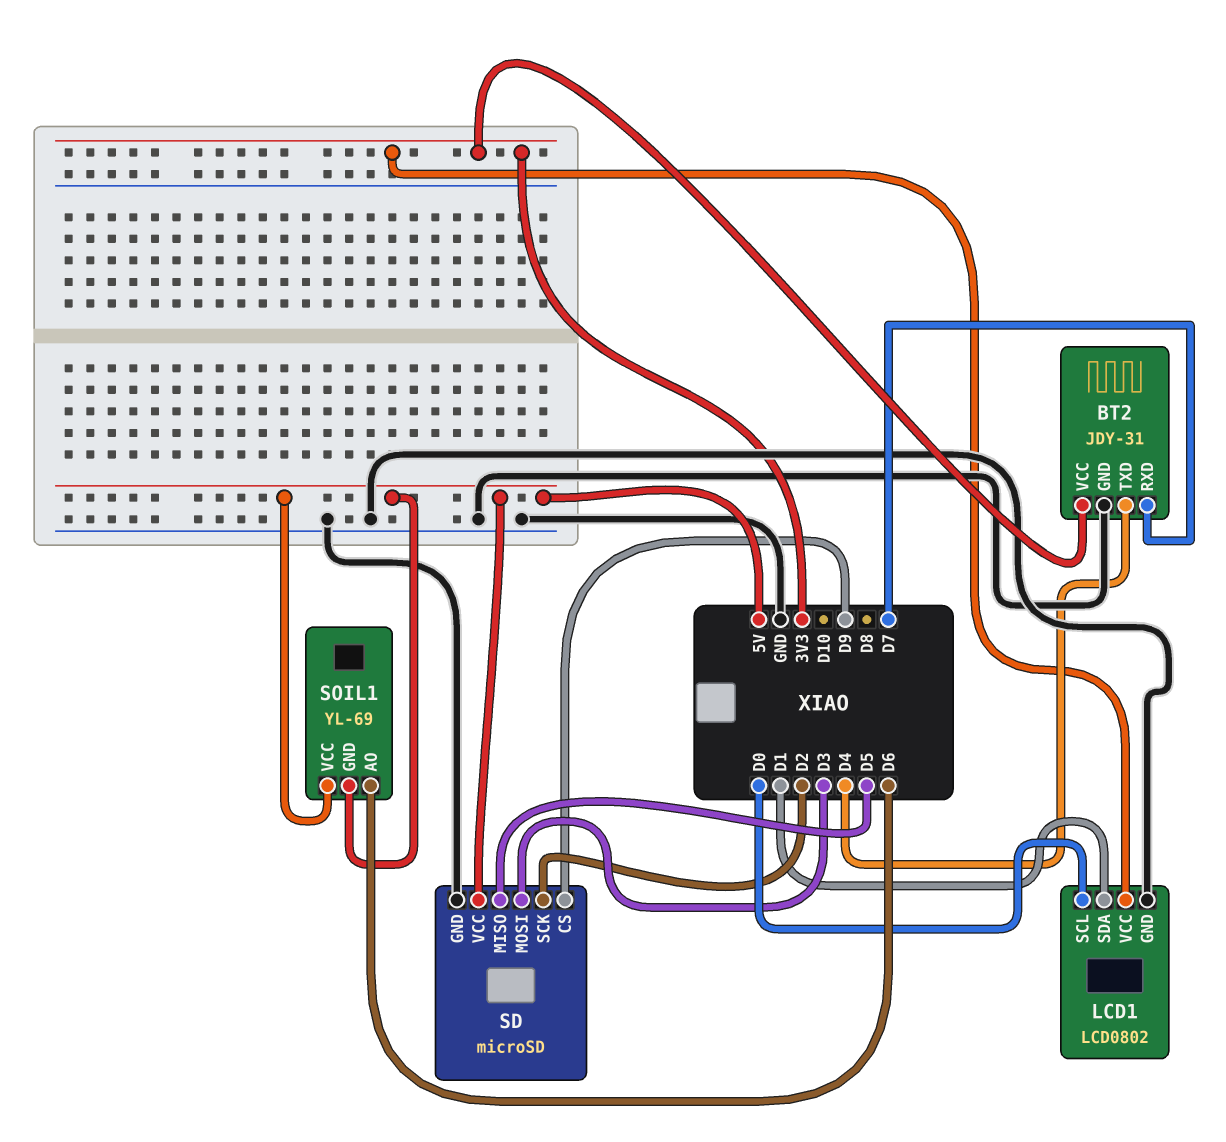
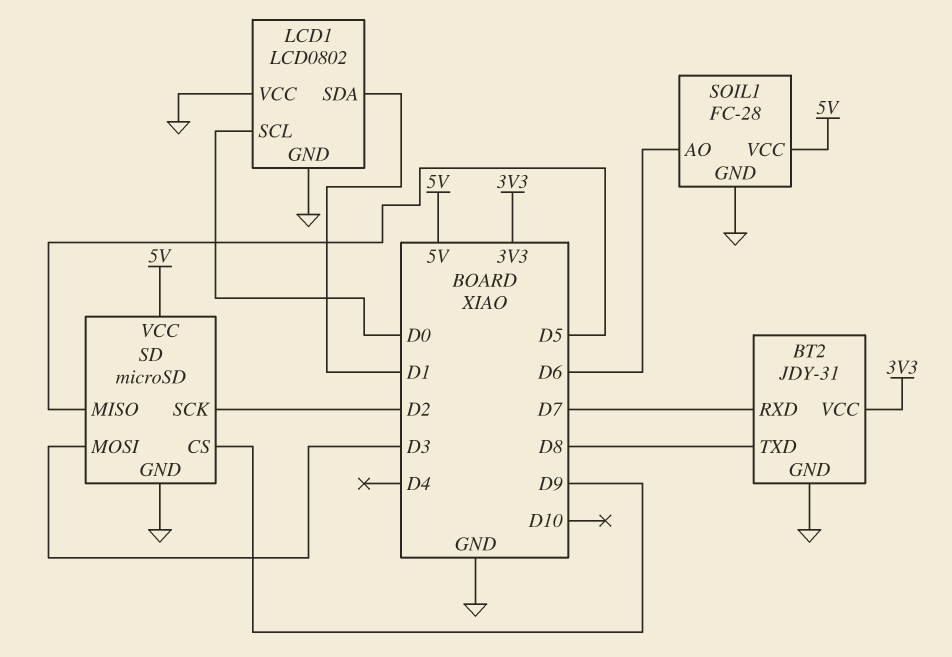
BT2 pin TXD: D4 -> D8
LCD1 pin VCC: 3V3 -> GND
SOIL1: YL-69 -> FC-28
SOIL1 pin GND: 5V -> GND

